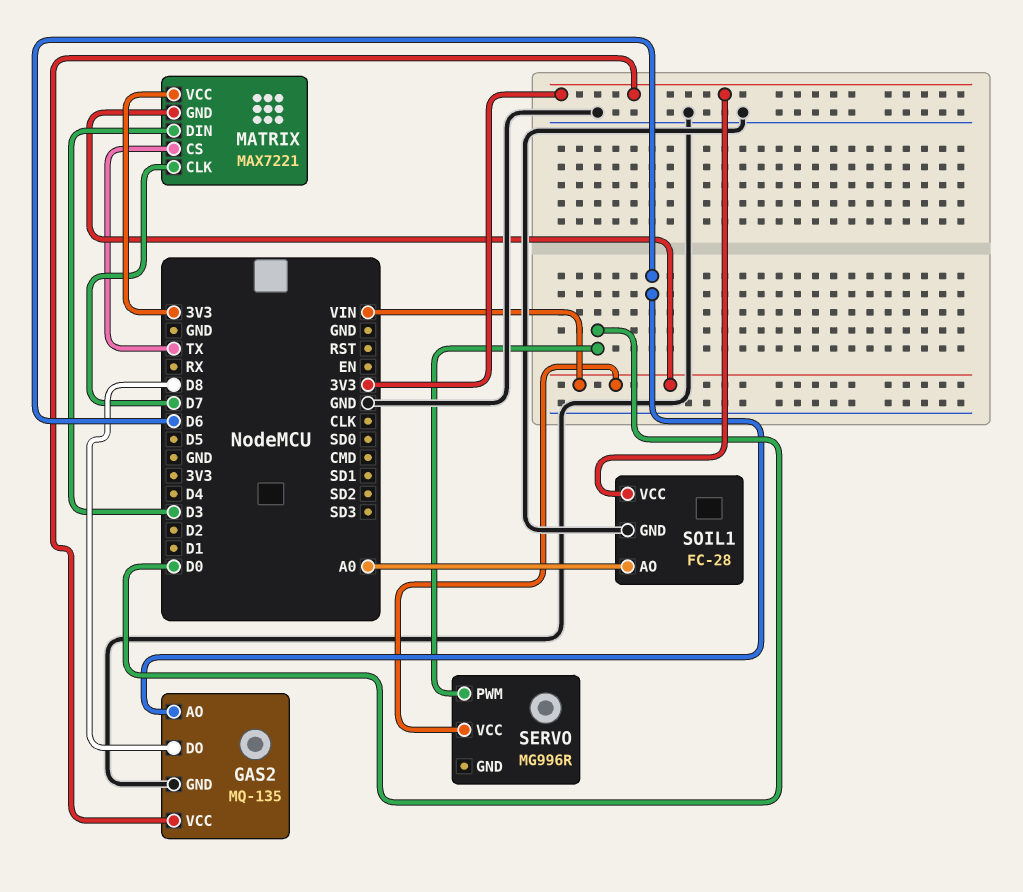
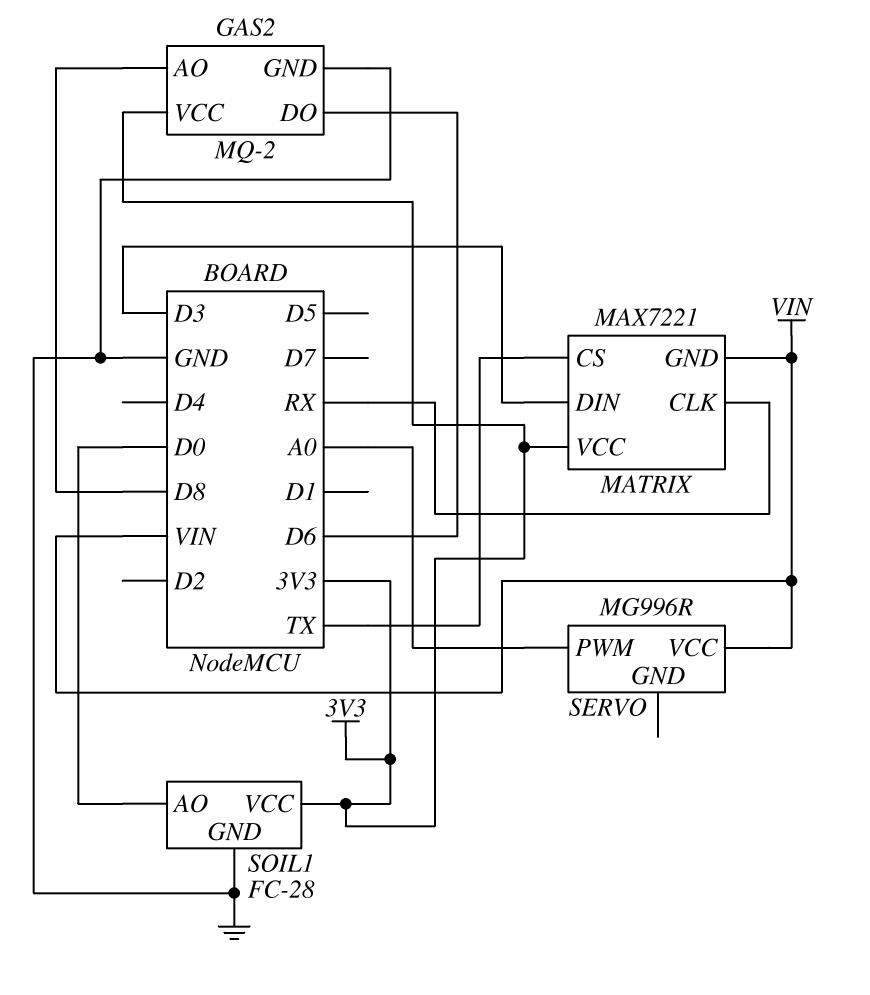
GAS2: MQ-135 -> MQ-2
GAS2 pin AO: D6 -> D8
GAS2 pin DO: D8 -> D6
MATRIX pin CLK: D7 -> RX
SERVO pin PWM: D0 -> A0
SOIL1 pin AO: A0 -> D0

